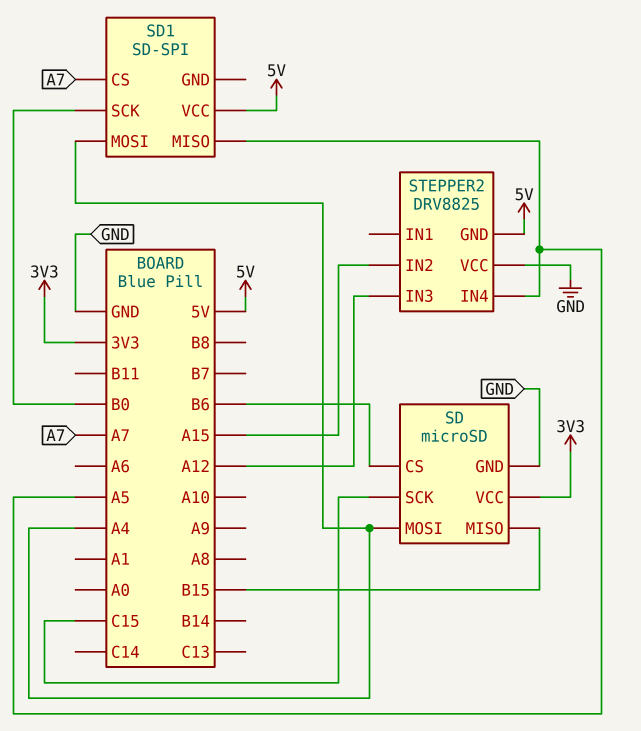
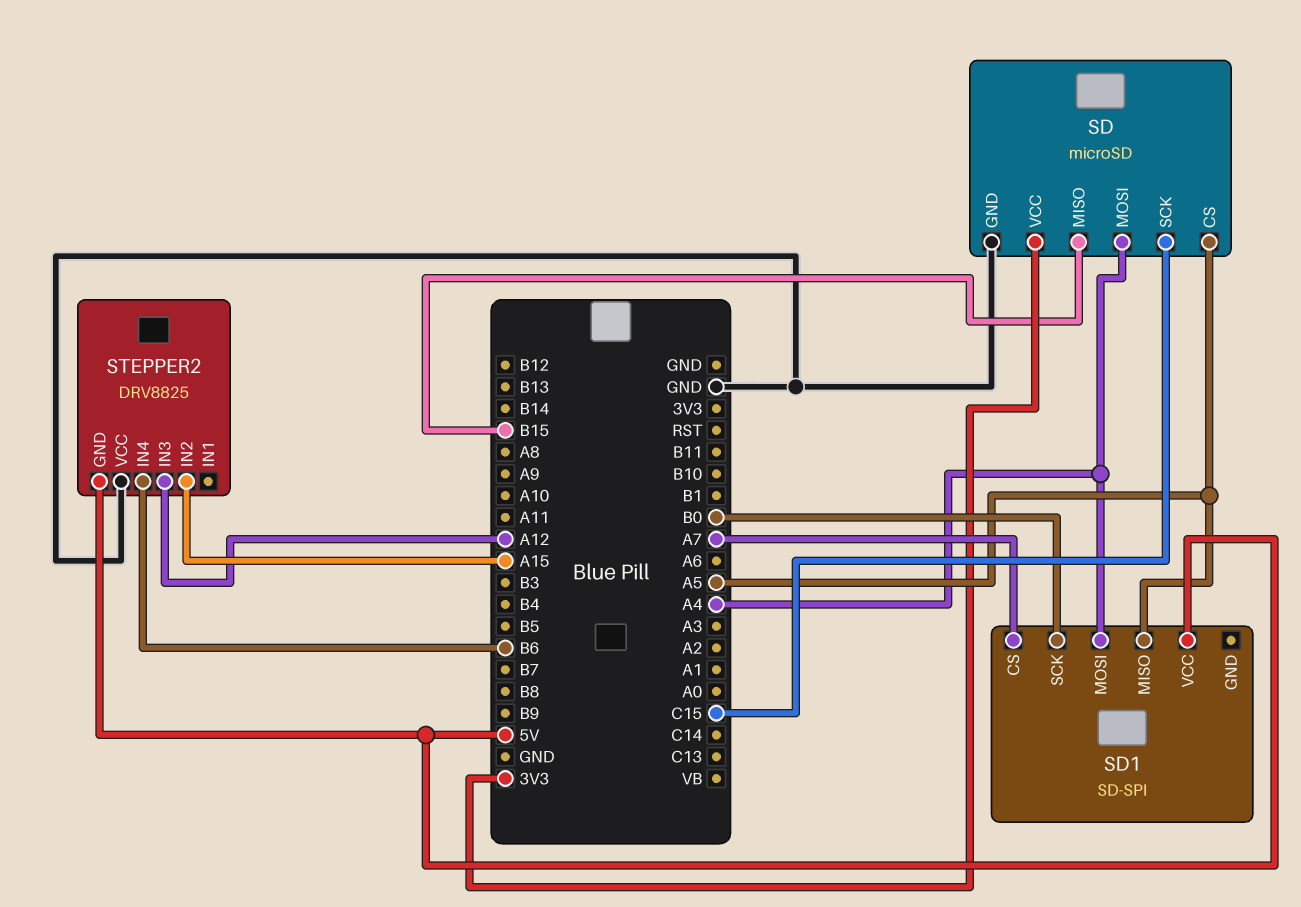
SD pin CS: B6 -> A5
STEPPER2 pin IN4: A5 -> B6

